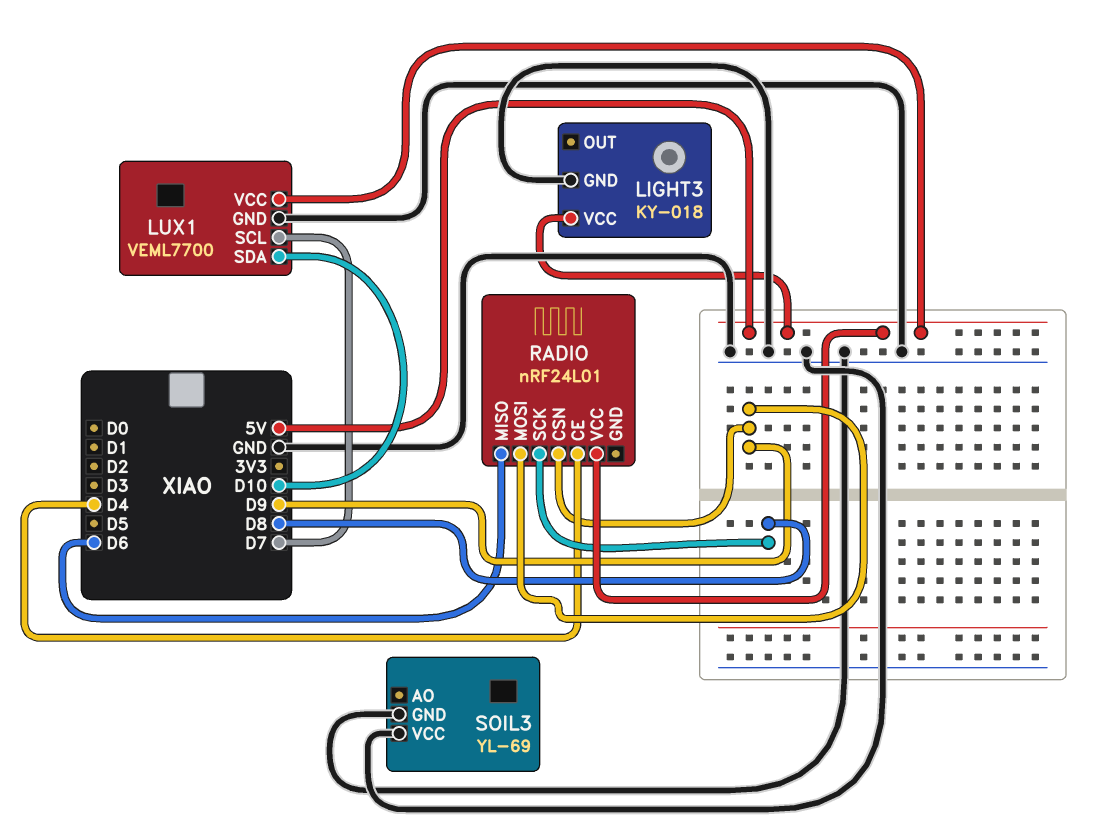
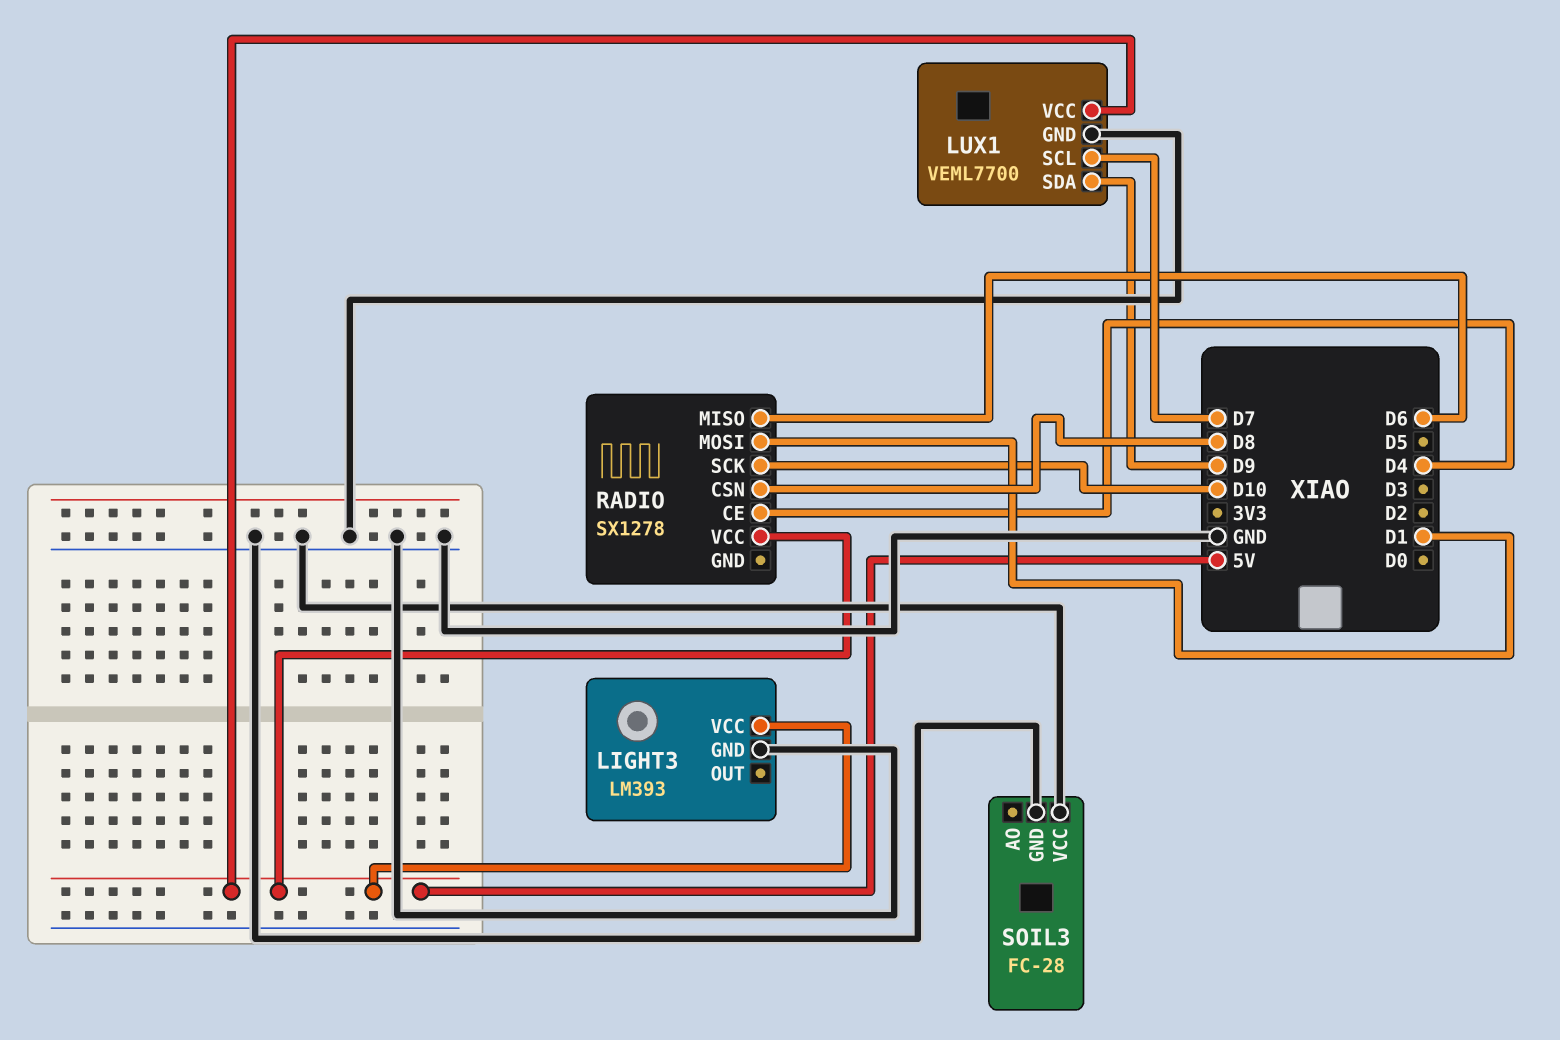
LIGHT3: KY-018 -> LM393
LUX1 pin SDA: D10 -> D9
RADIO: nRF24L01 -> SX1278
RADIO pin CSN: D9 -> D8
RADIO pin MOSI: D9 -> D1
RADIO pin SCK: D8 -> D10
SOIL3: YL-69 -> FC-28

